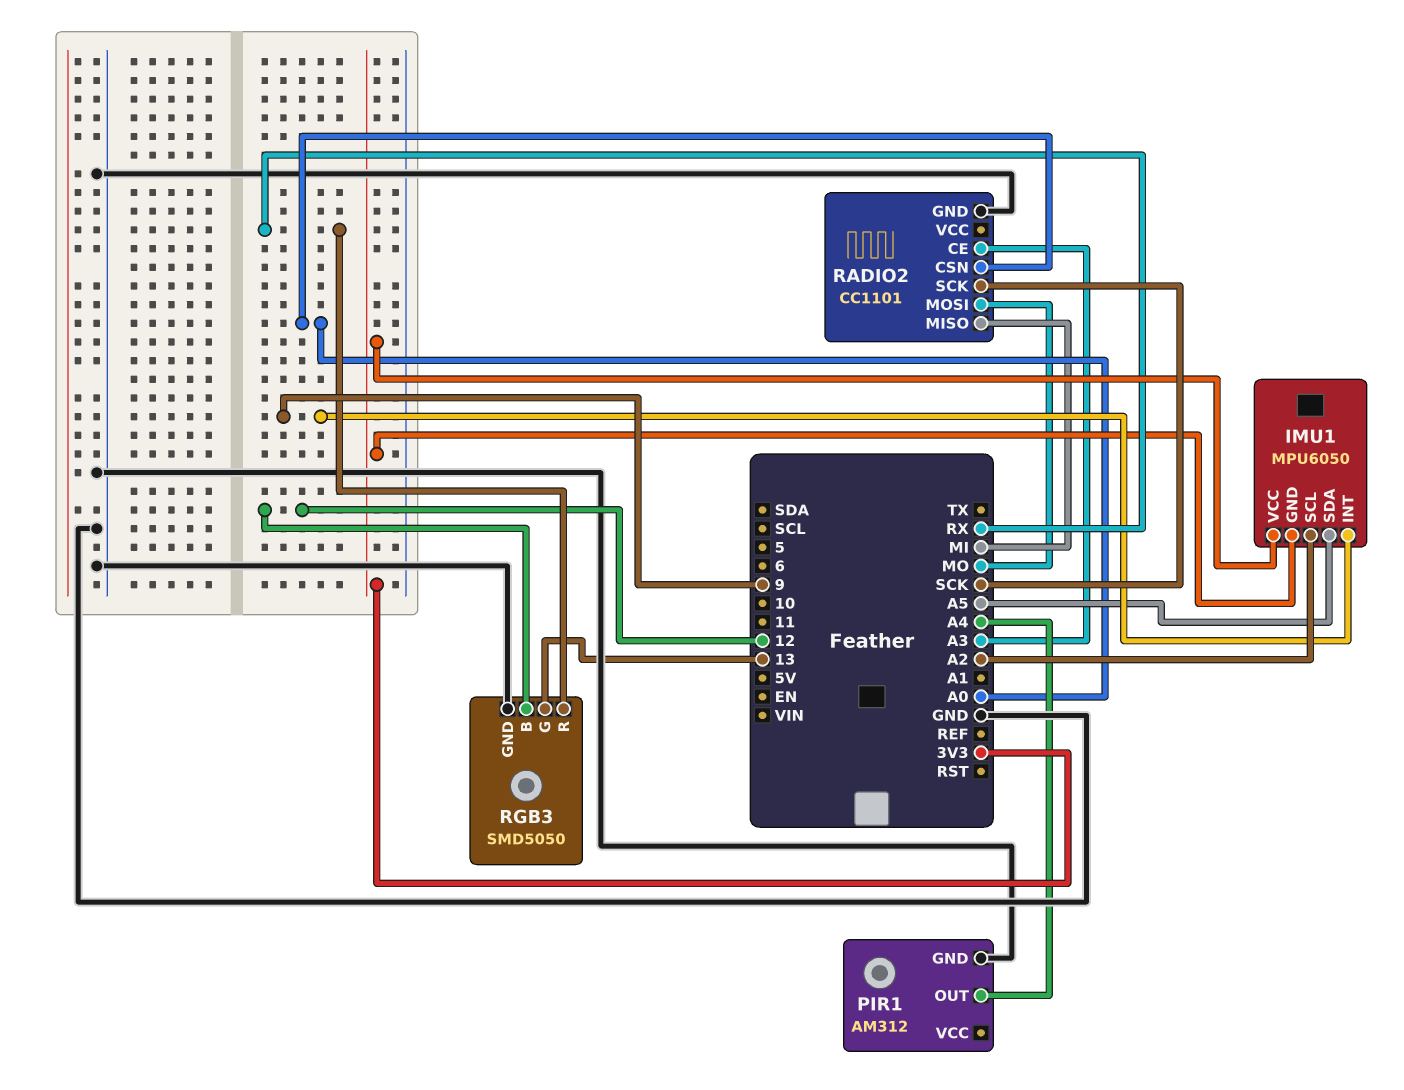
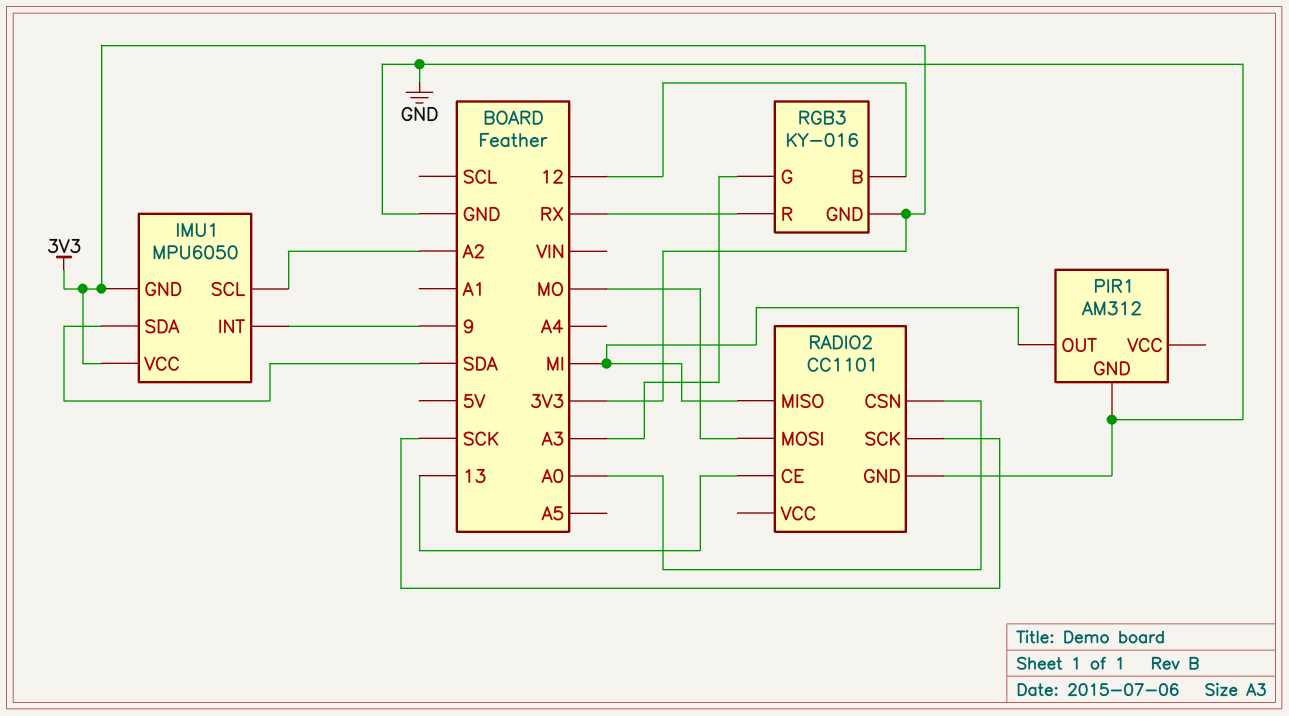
IMU1 pin SDA: A5 -> SDA
PIR1 pin OUT: A4 -> MI
RADIO2 pin CE: A3 -> 13
RGB3: SMD5050 -> KY-016
RGB3 pin G: 13 -> A3
RGB3 pin GND: GND -> 3V3

